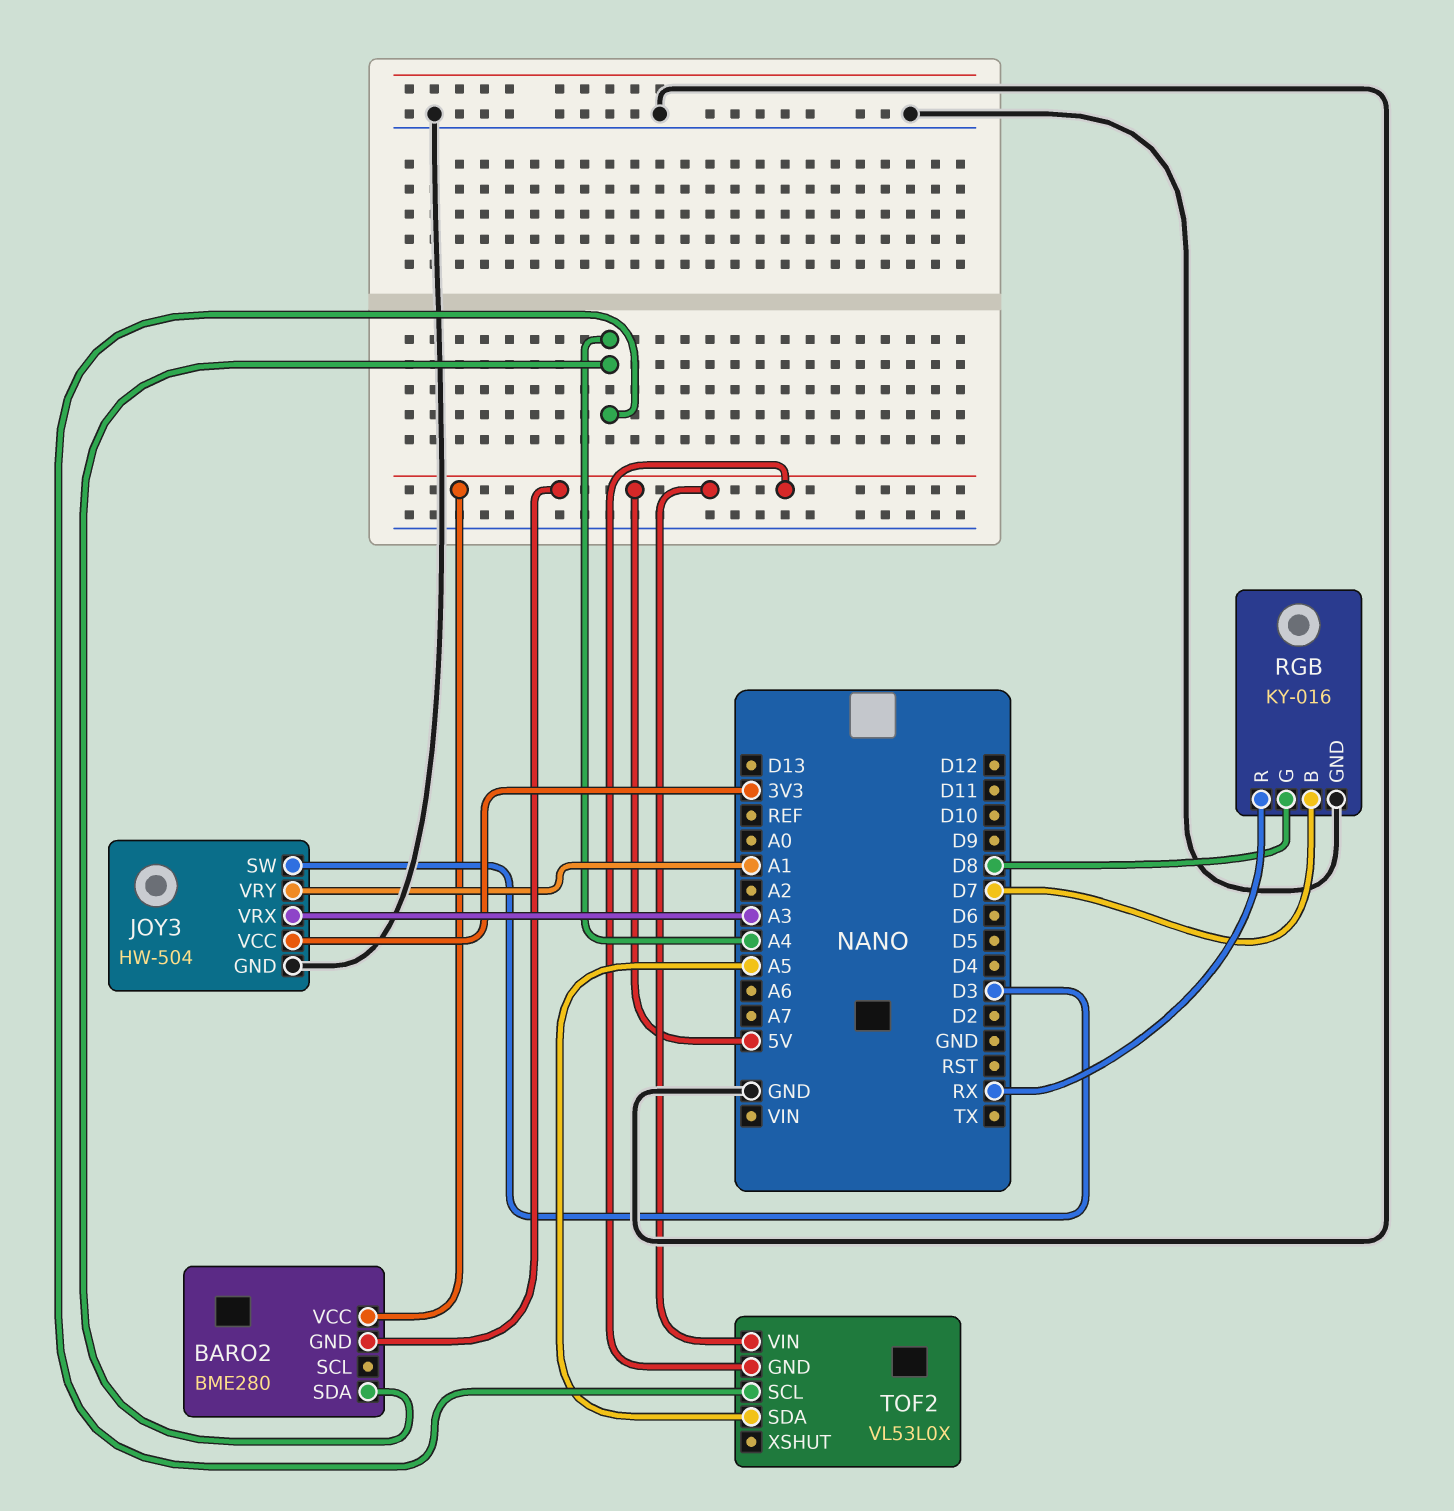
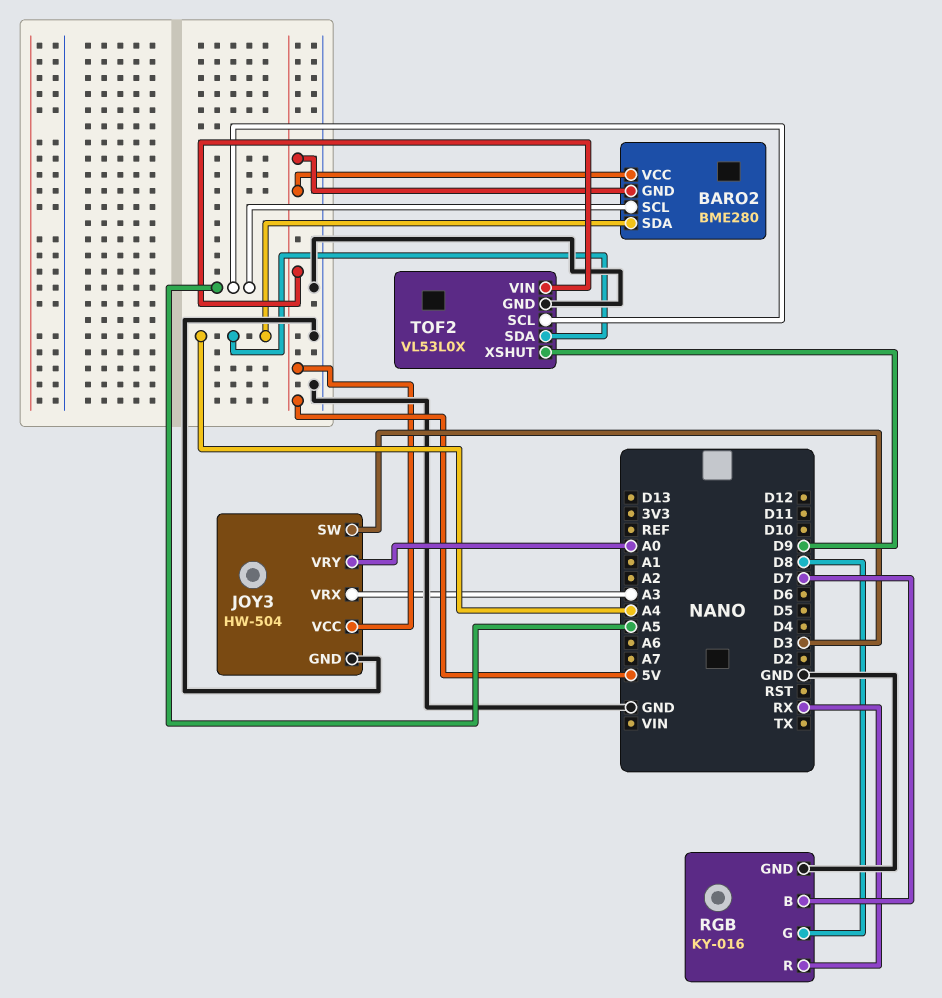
BARO2 pin SCL: none -> A5
JOY3 pin VCC: 3V3 -> 5V
JOY3 pin VRY: A1 -> A0
TOF2 pin GND: 5V -> GND
TOF2 pin SCL: A4 -> A5
TOF2 pin SDA: A5 -> A4
TOF2 pin XSHUT: none -> D9

